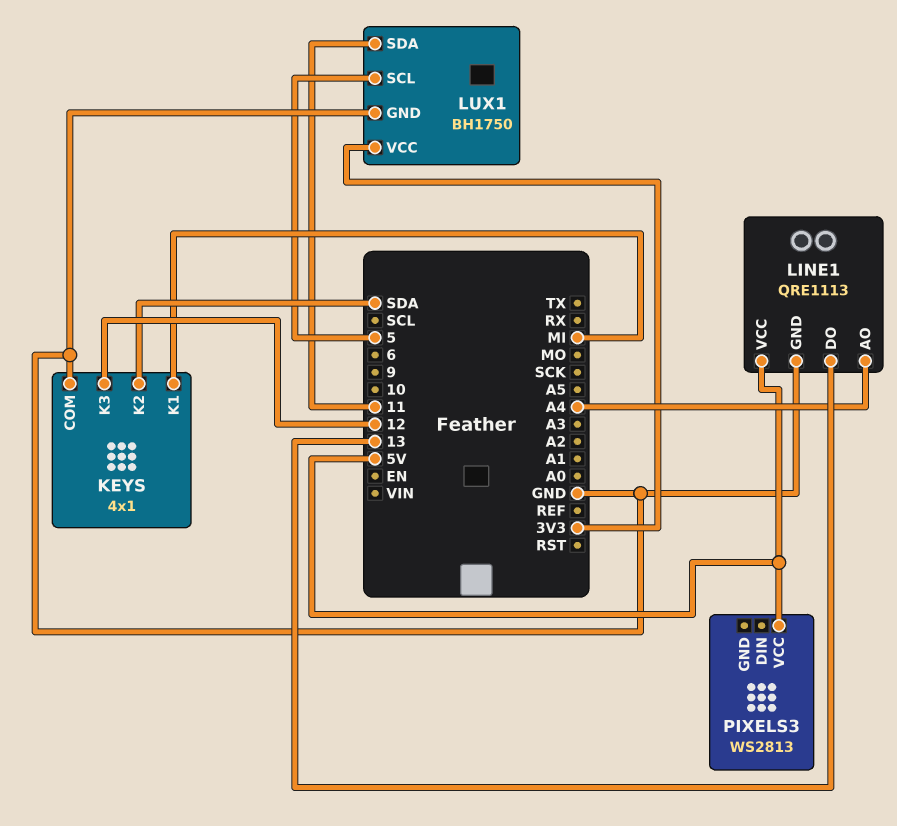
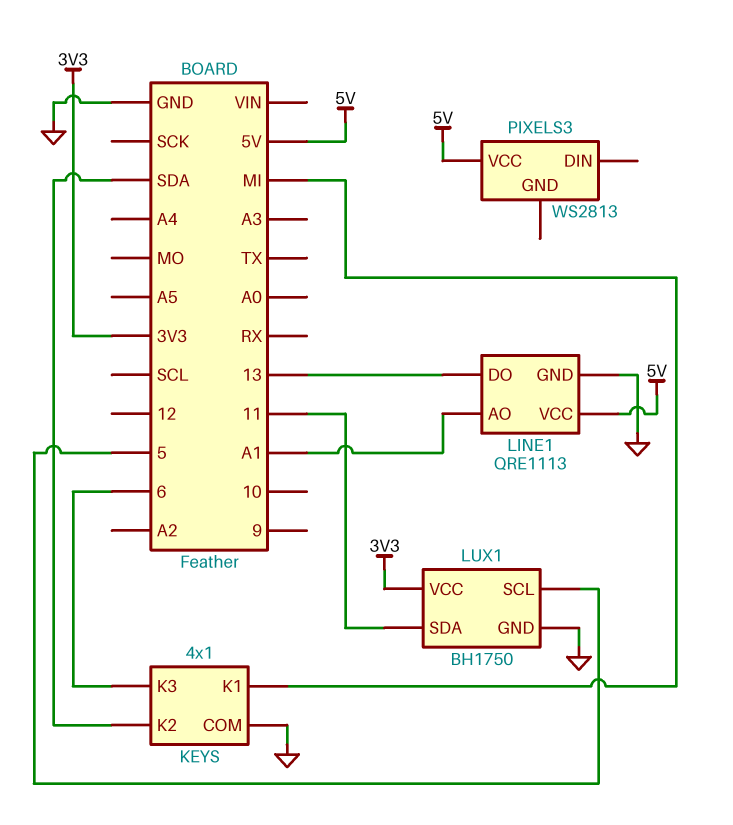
KEYS pin K3: 12 -> 6
LINE1 pin AO: A4 -> A1

